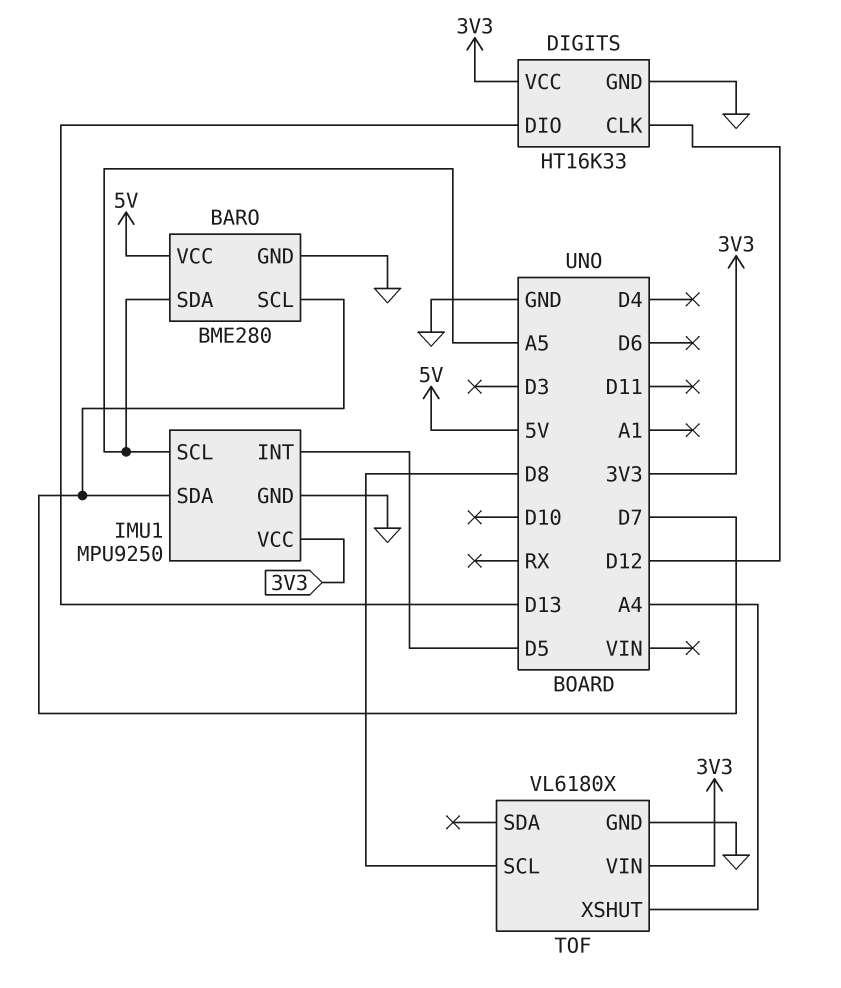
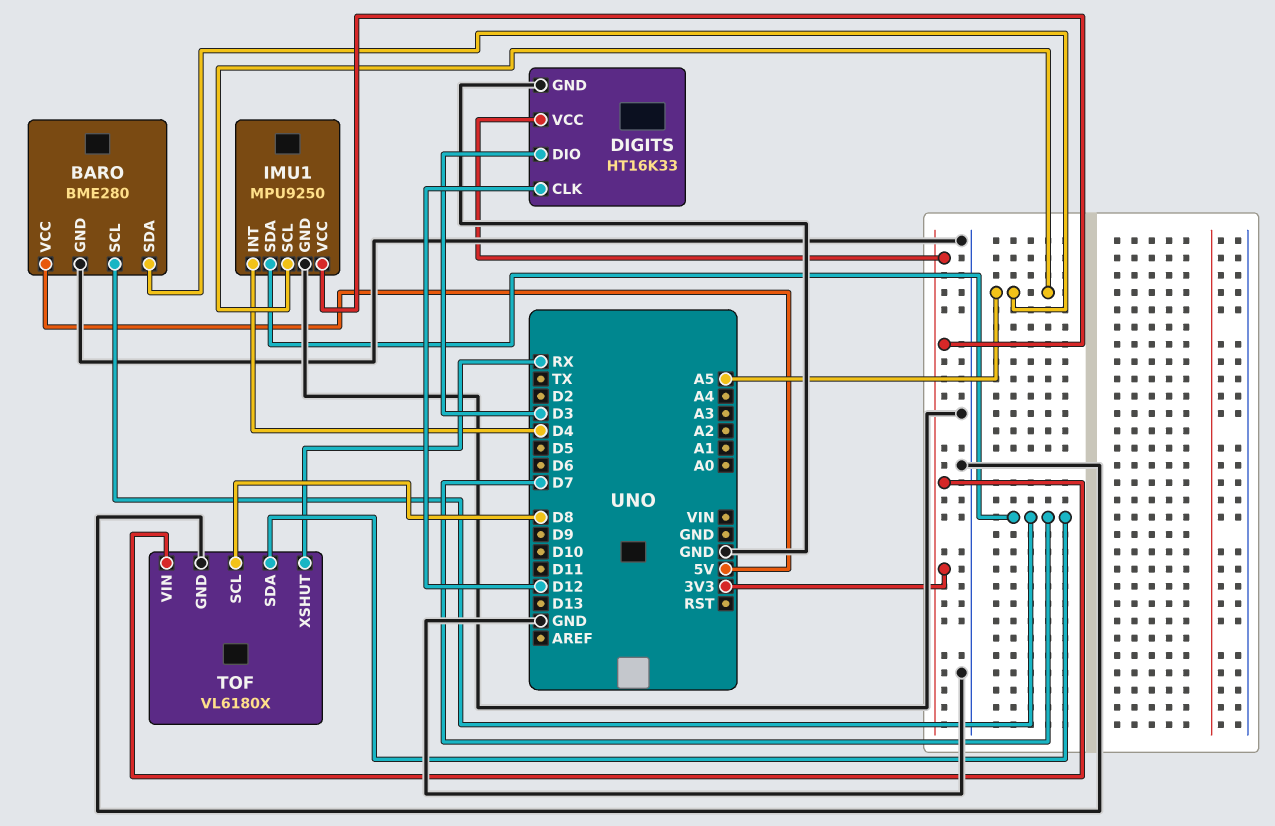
DIGITS pin DIO: D13 -> D3
IMU1 pin INT: D5 -> D4
TOF pin SDA: none -> D7
TOF pin XSHUT: A4 -> RX

